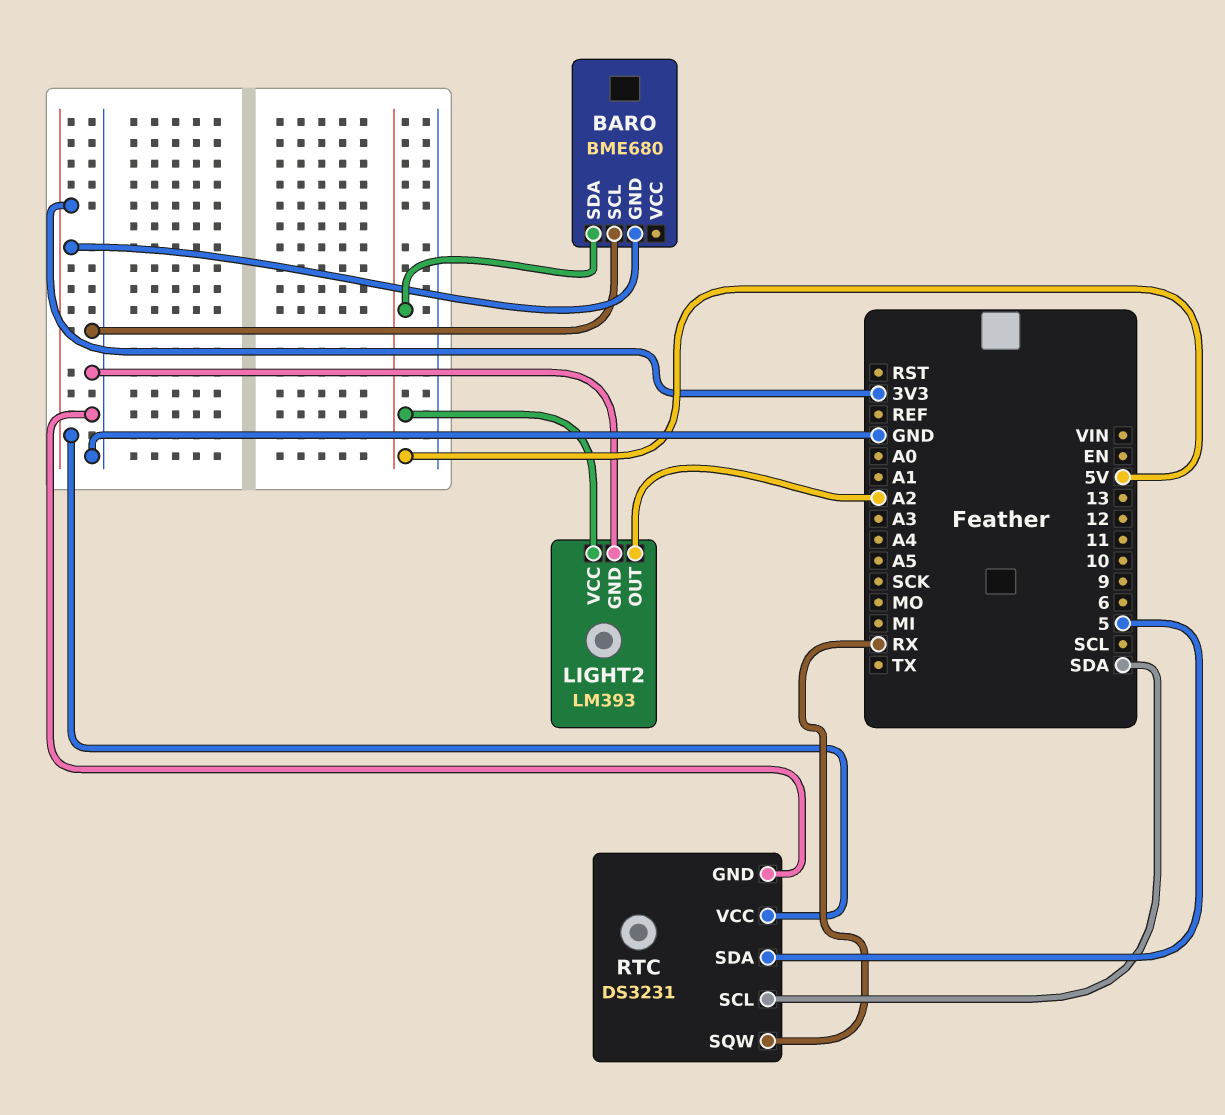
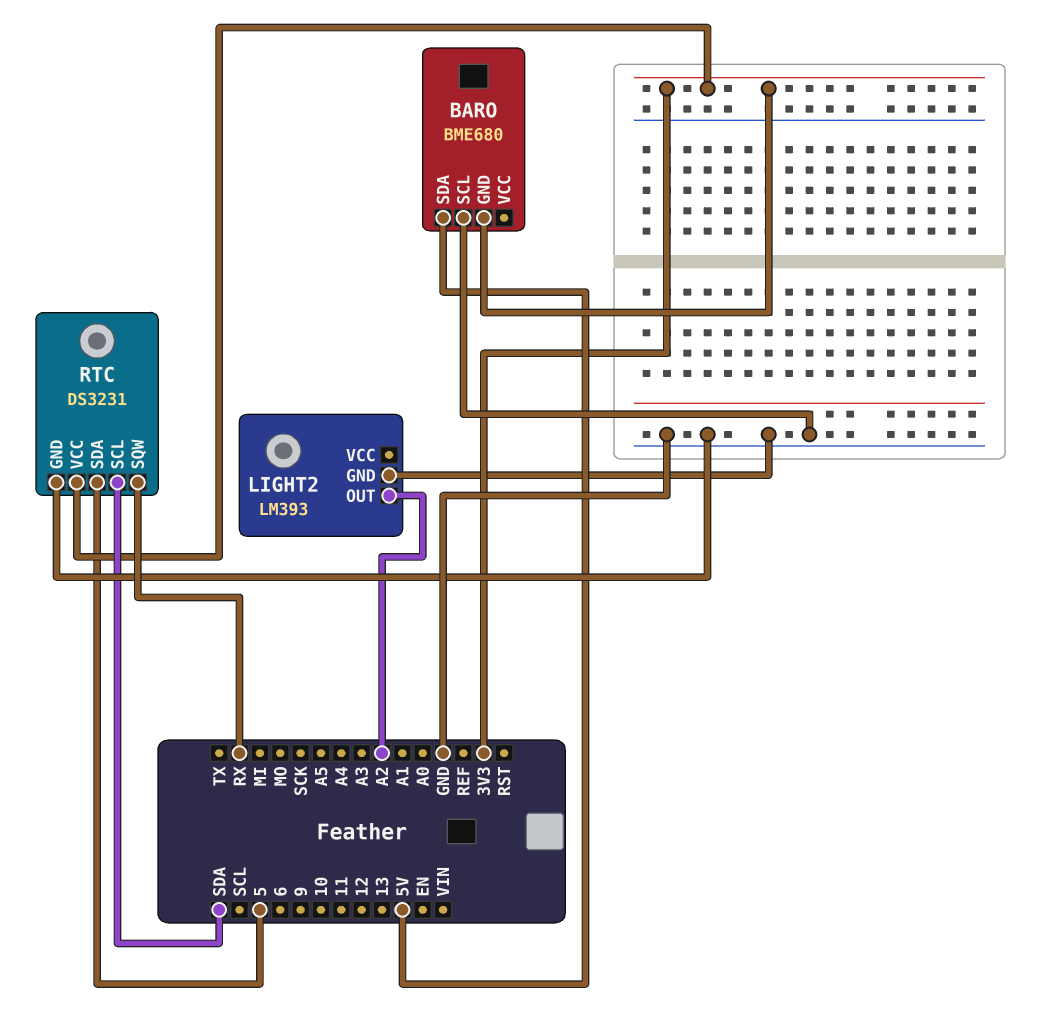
LIGHT2 pin VCC: 5V -> none

